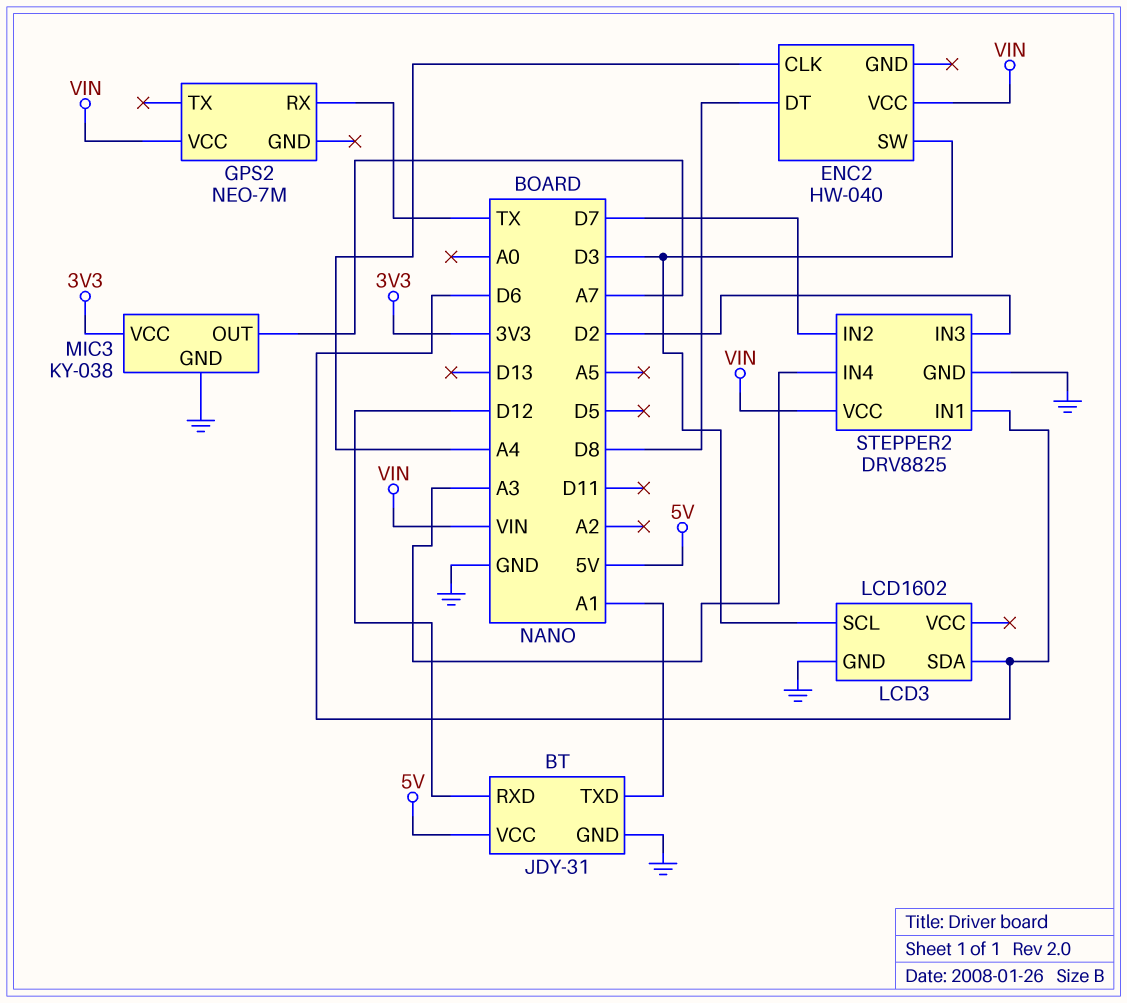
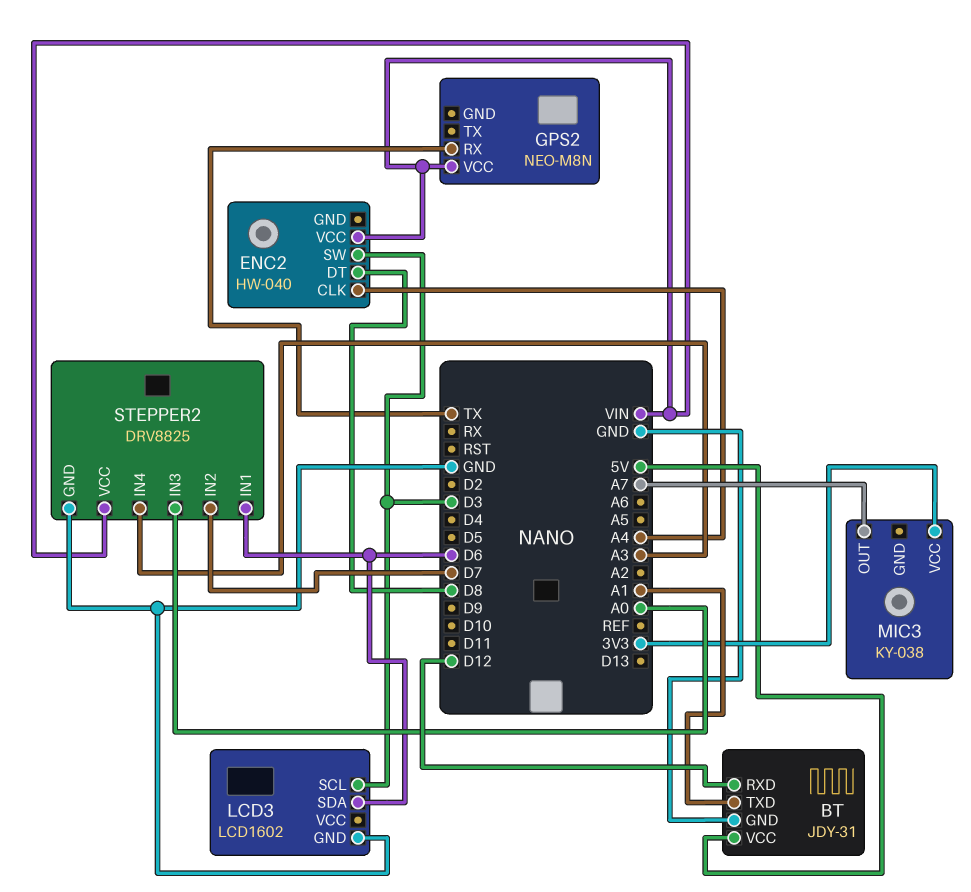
GPS2: NEO-7M -> NEO-M8N
MIC3 pin GND: GND -> none
STEPPER2 pin IN3: D2 -> A0

